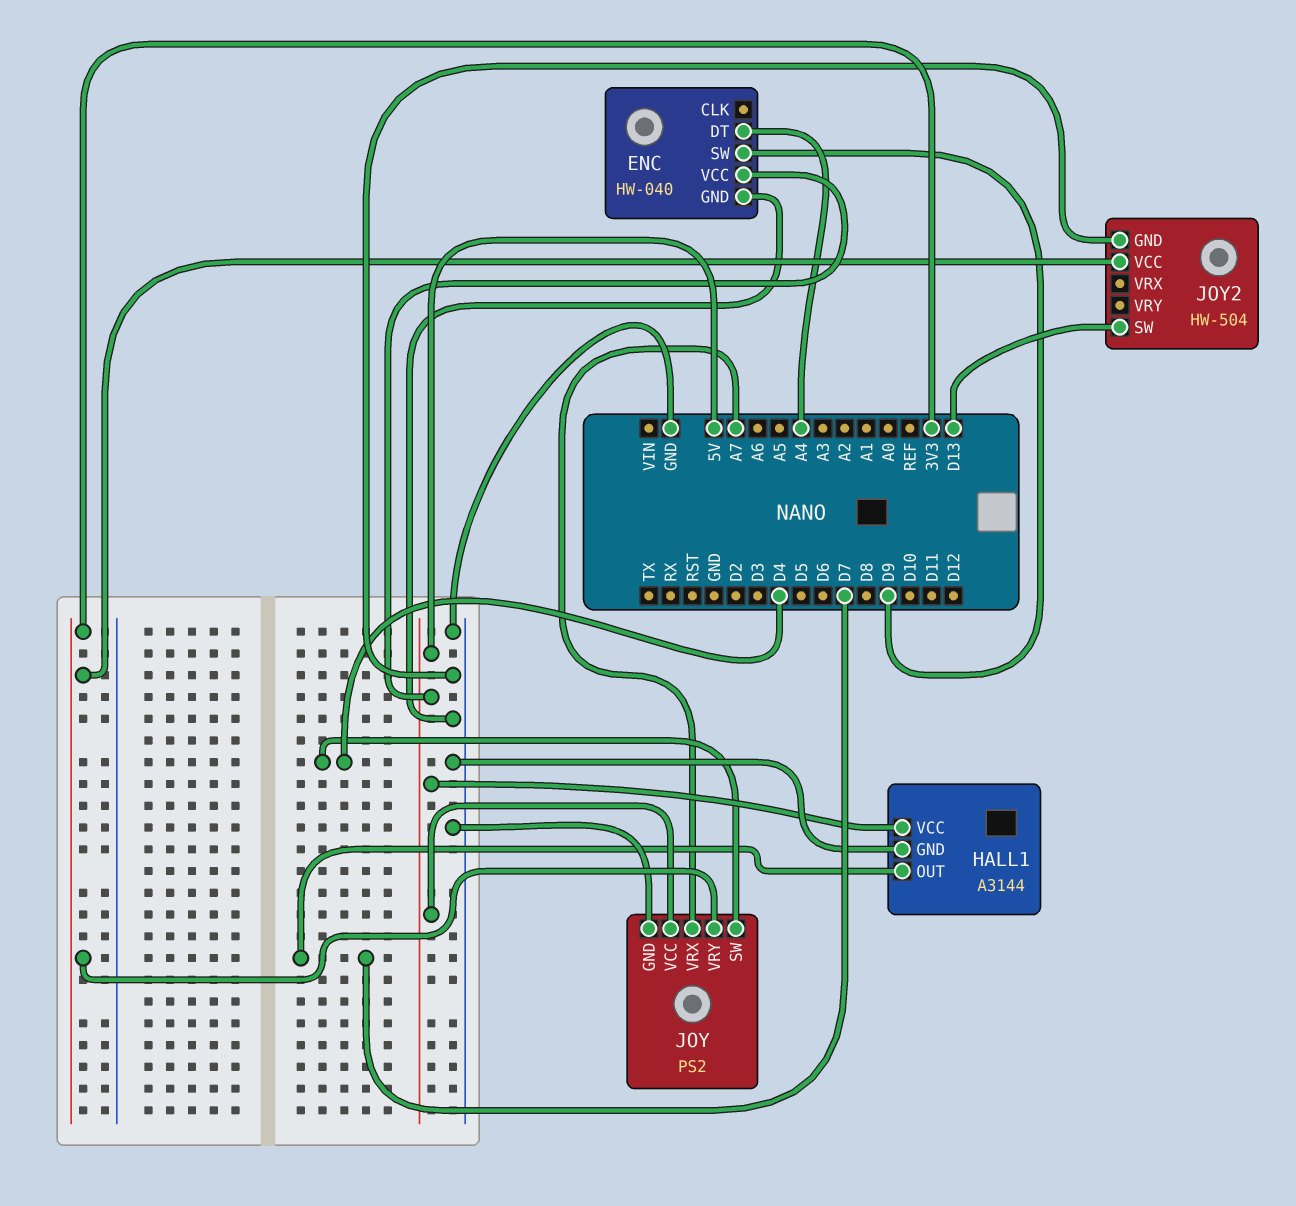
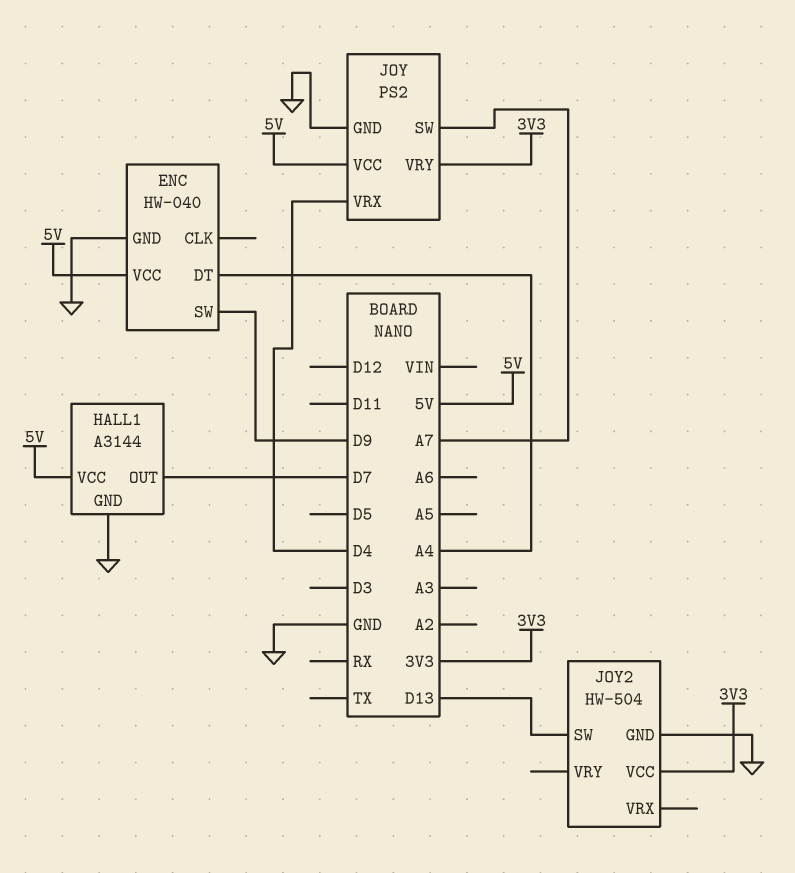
JOY pin SW: D4 -> A7
JOY pin VRX: A7 -> D4

